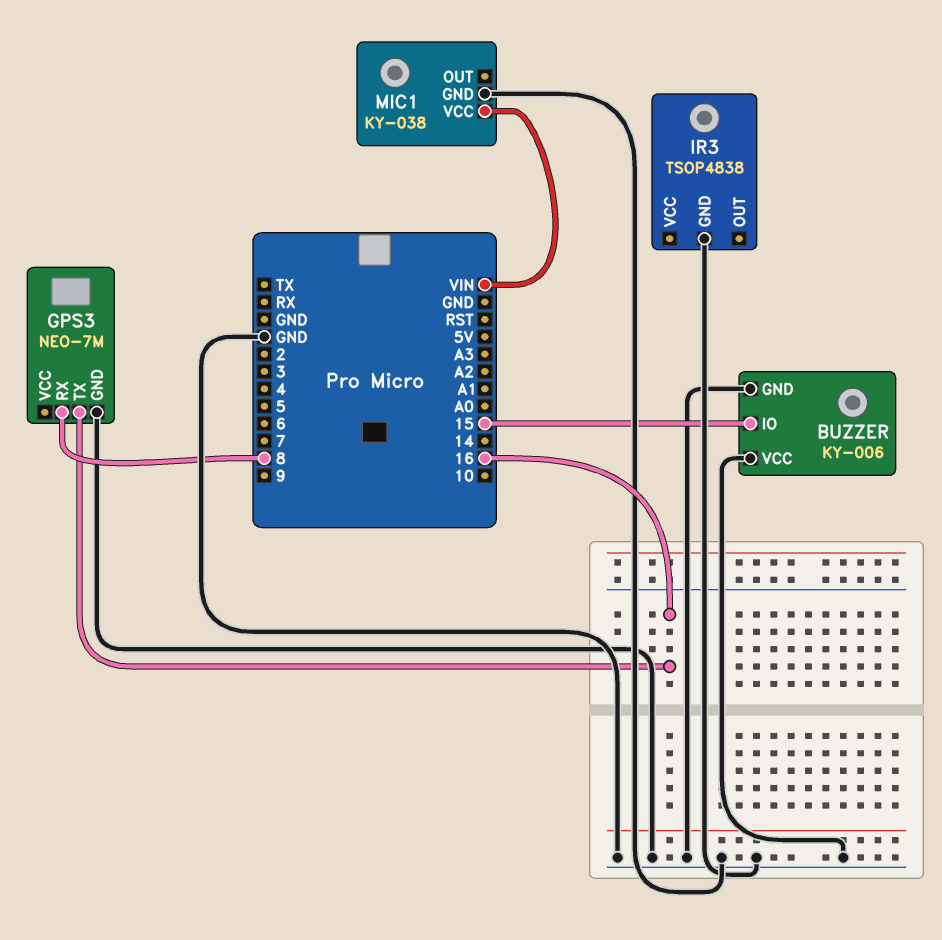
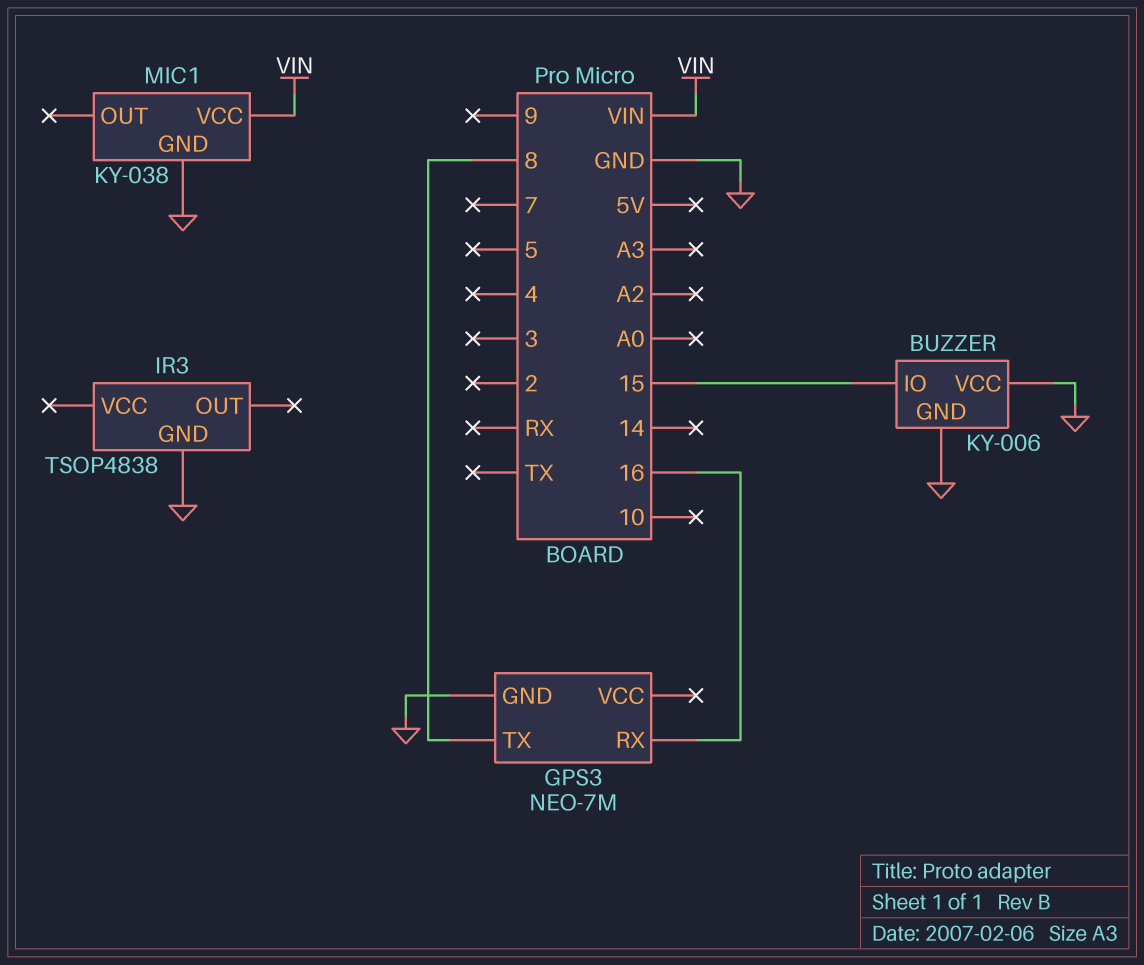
GPS3 pin RX: 8 -> 16
GPS3 pin TX: 16 -> 8

